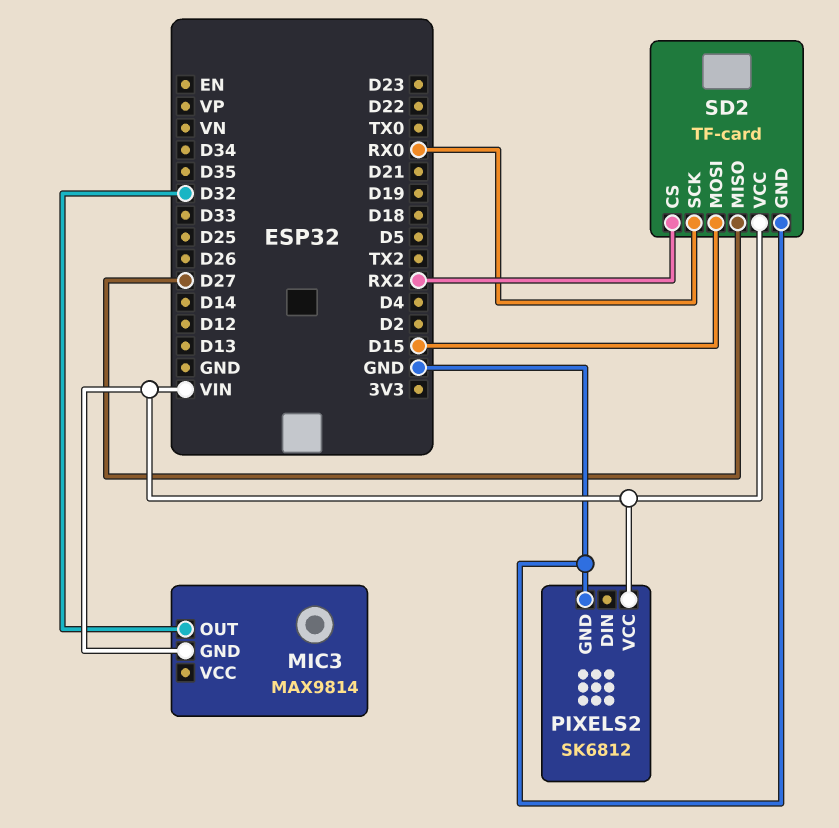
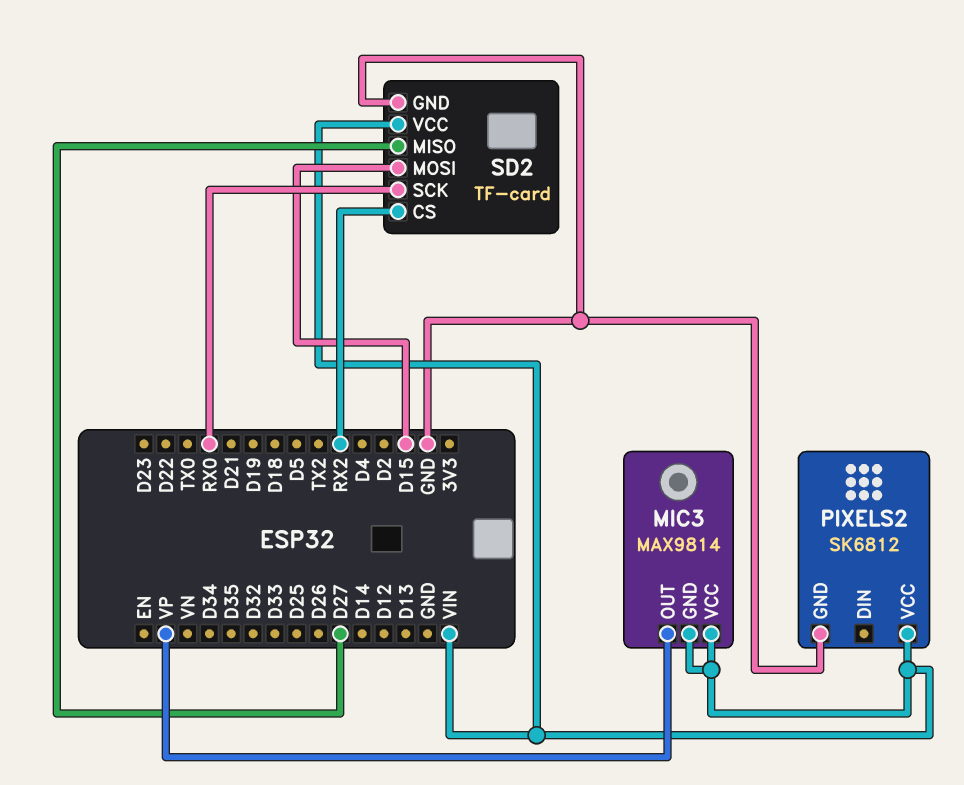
MIC3 pin OUT: D32 -> VP
MIC3 pin VCC: none -> VIN

